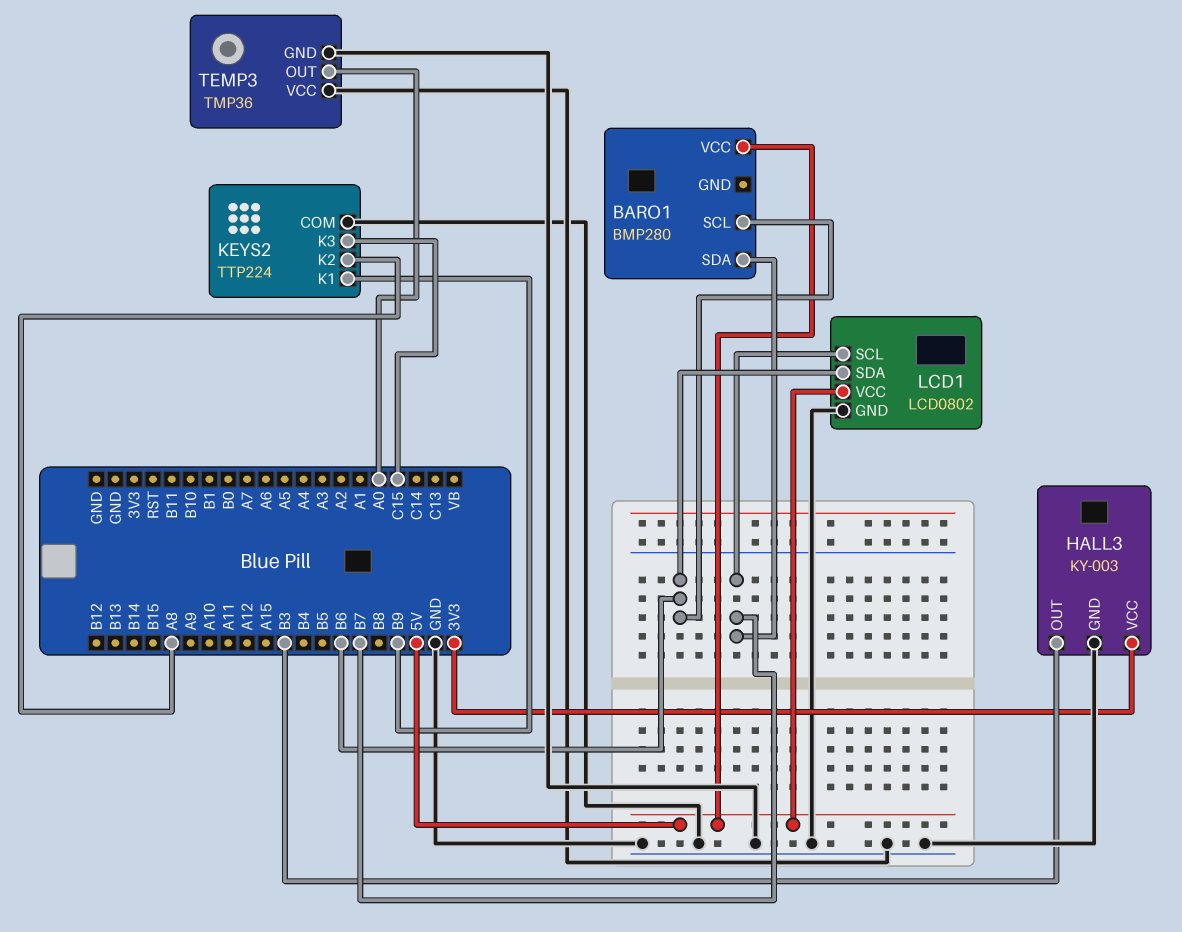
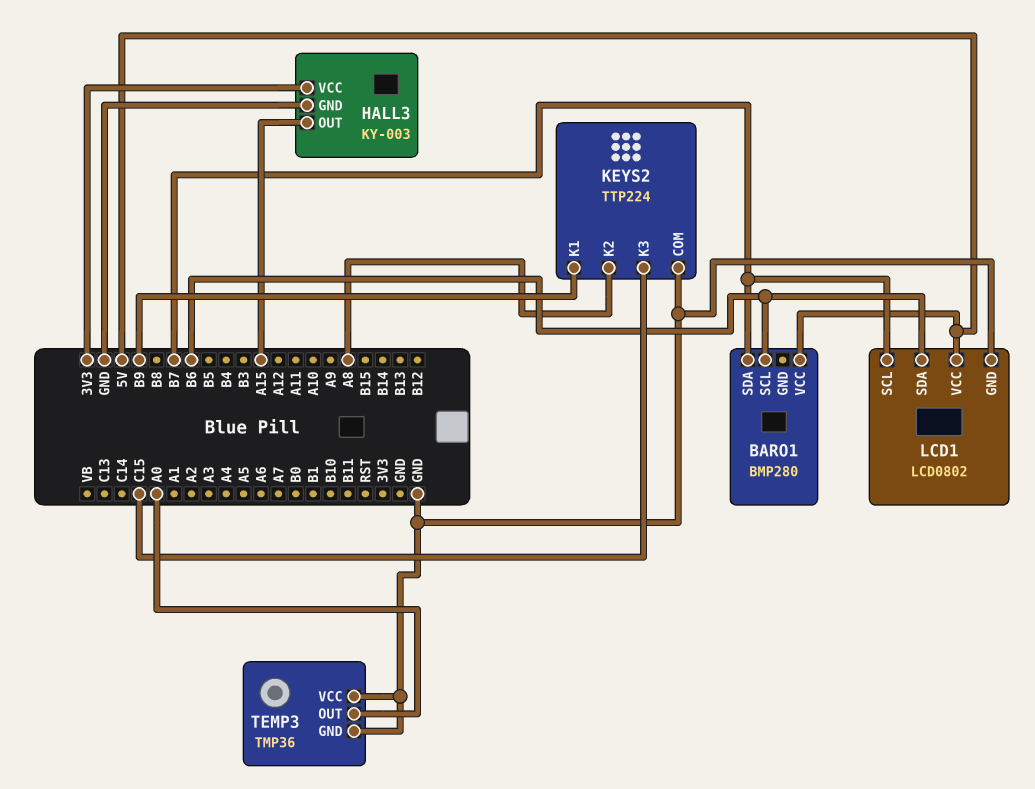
HALL3 pin OUT: B3 -> A15

